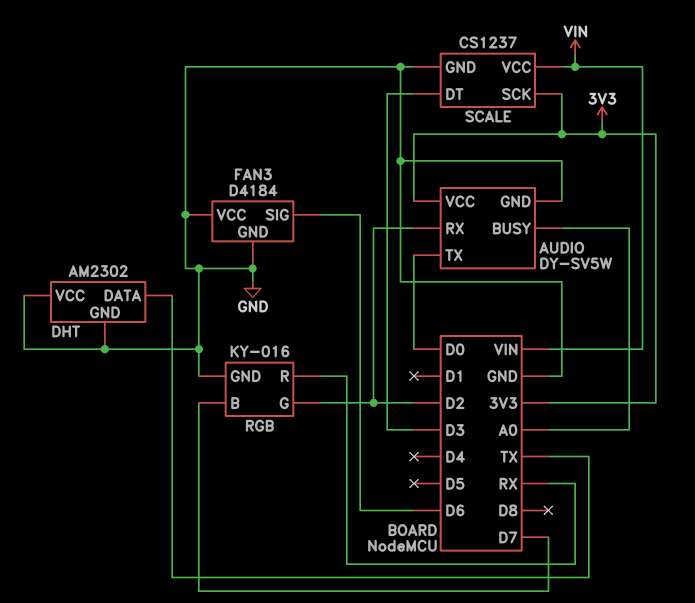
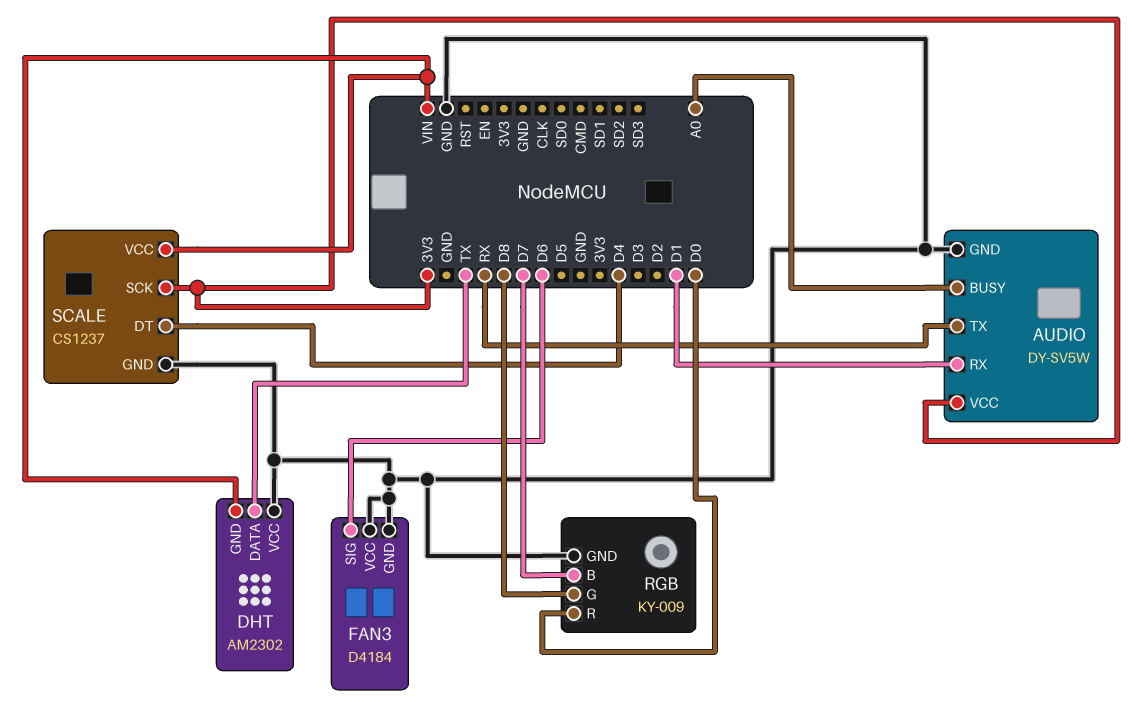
AUDIO pin RX: D2 -> D1
AUDIO pin TX: D0 -> RX
DHT pin GND: GND -> VIN
RGB: KY-016 -> KY-009
RGB pin G: D2 -> D8
RGB pin R: RX -> D0
SCALE pin DT: D3 -> D4

